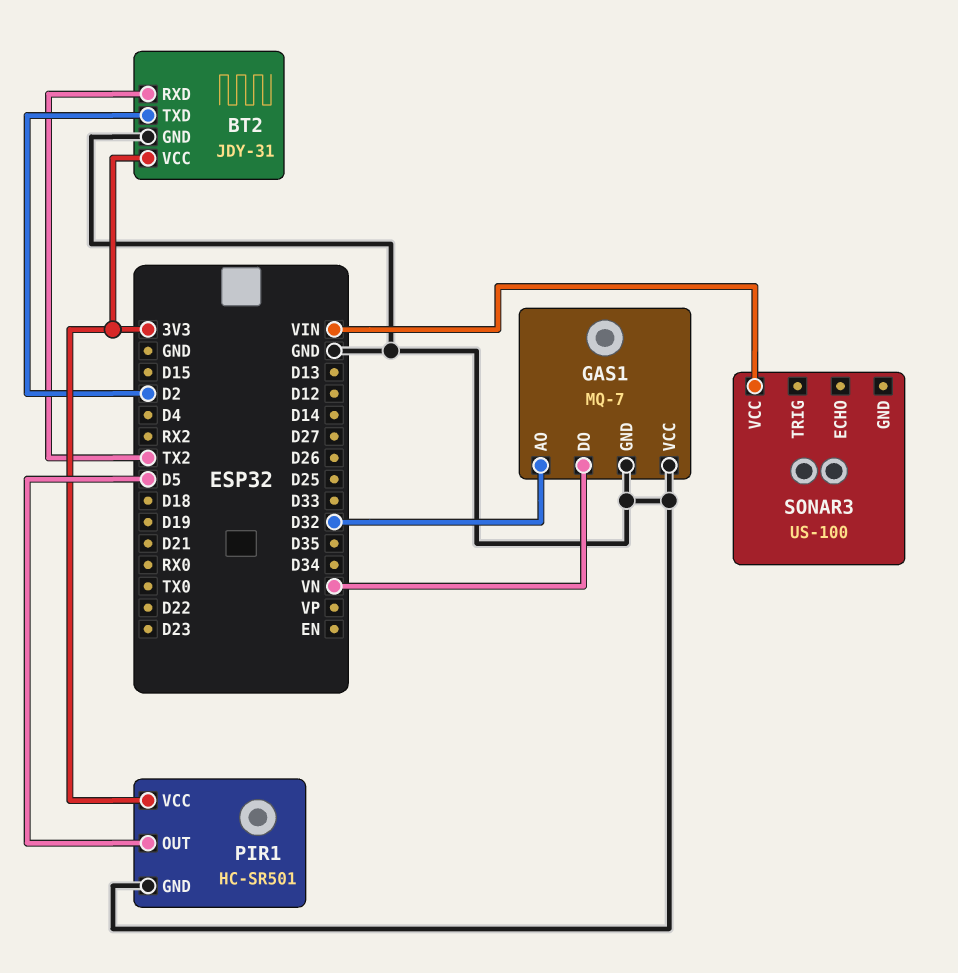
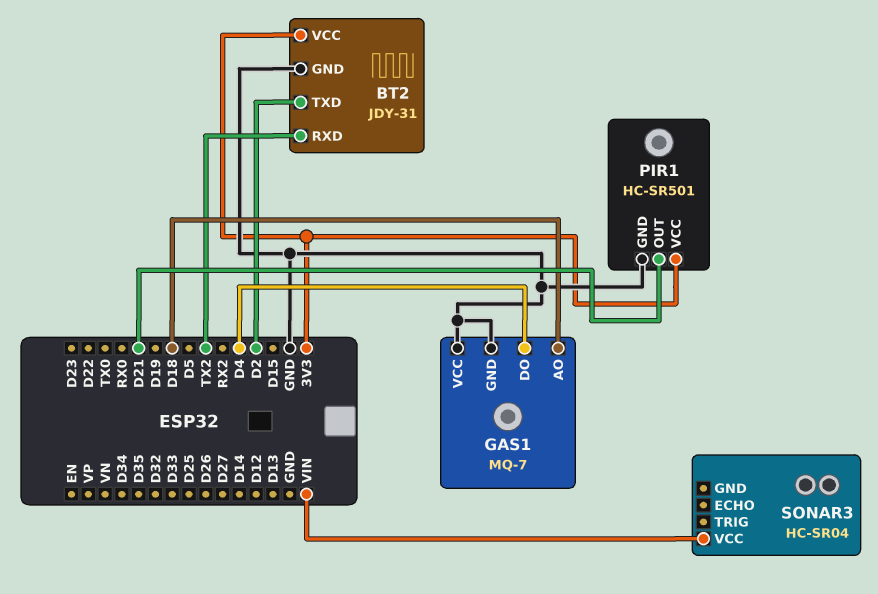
GAS1 pin AO: D32 -> D18
GAS1 pin DO: VN -> D4
PIR1 pin OUT: D5 -> D21
SONAR3: US-100 -> HC-SR04

